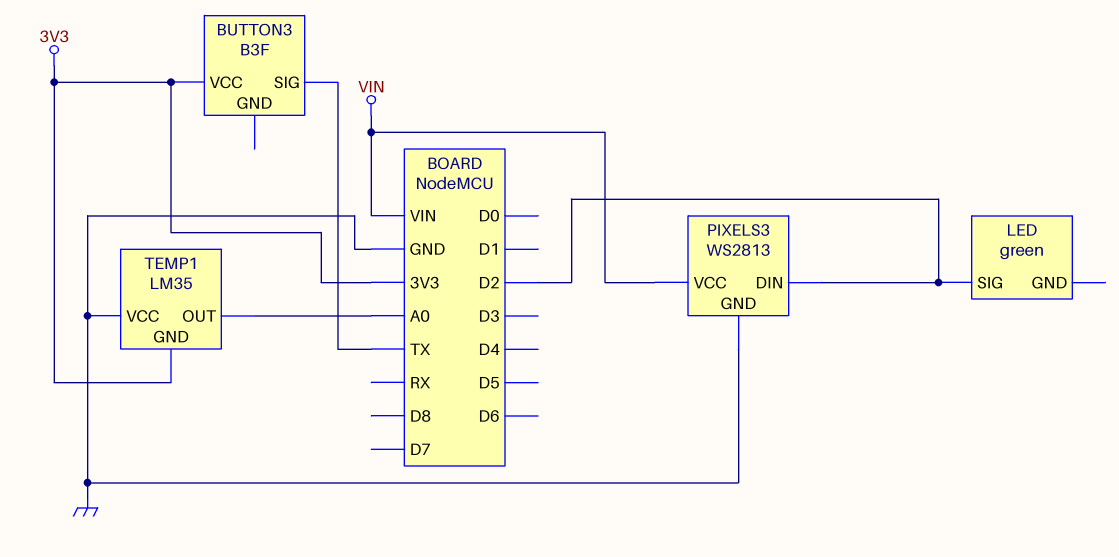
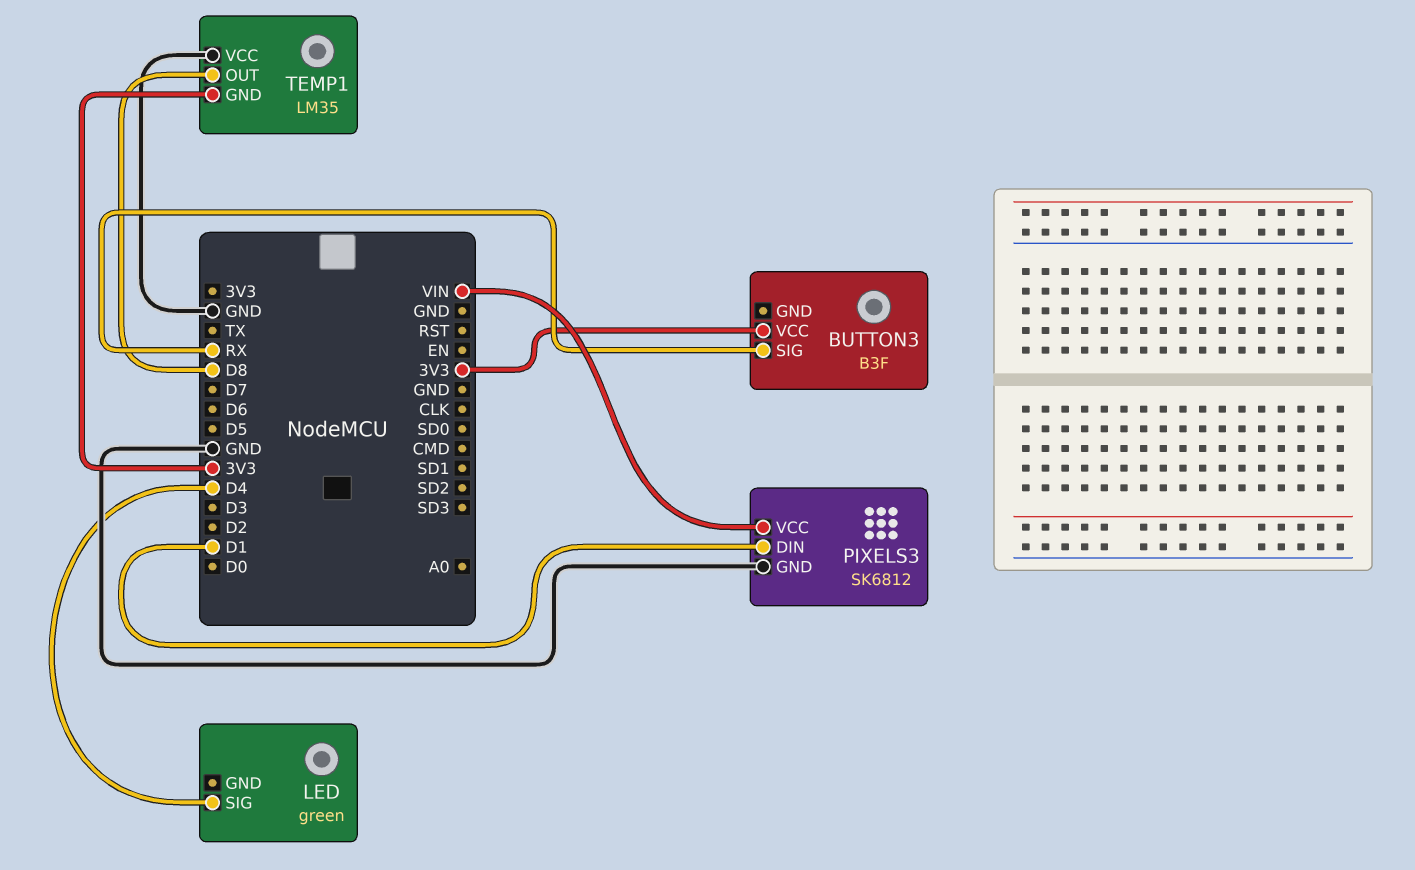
BUTTON3 pin SIG: TX -> RX
LED pin SIG: D2 -> D4
PIXELS3: WS2813 -> SK6812
PIXELS3 pin DIN: D2 -> D1
TEMP1 pin OUT: A0 -> D8

